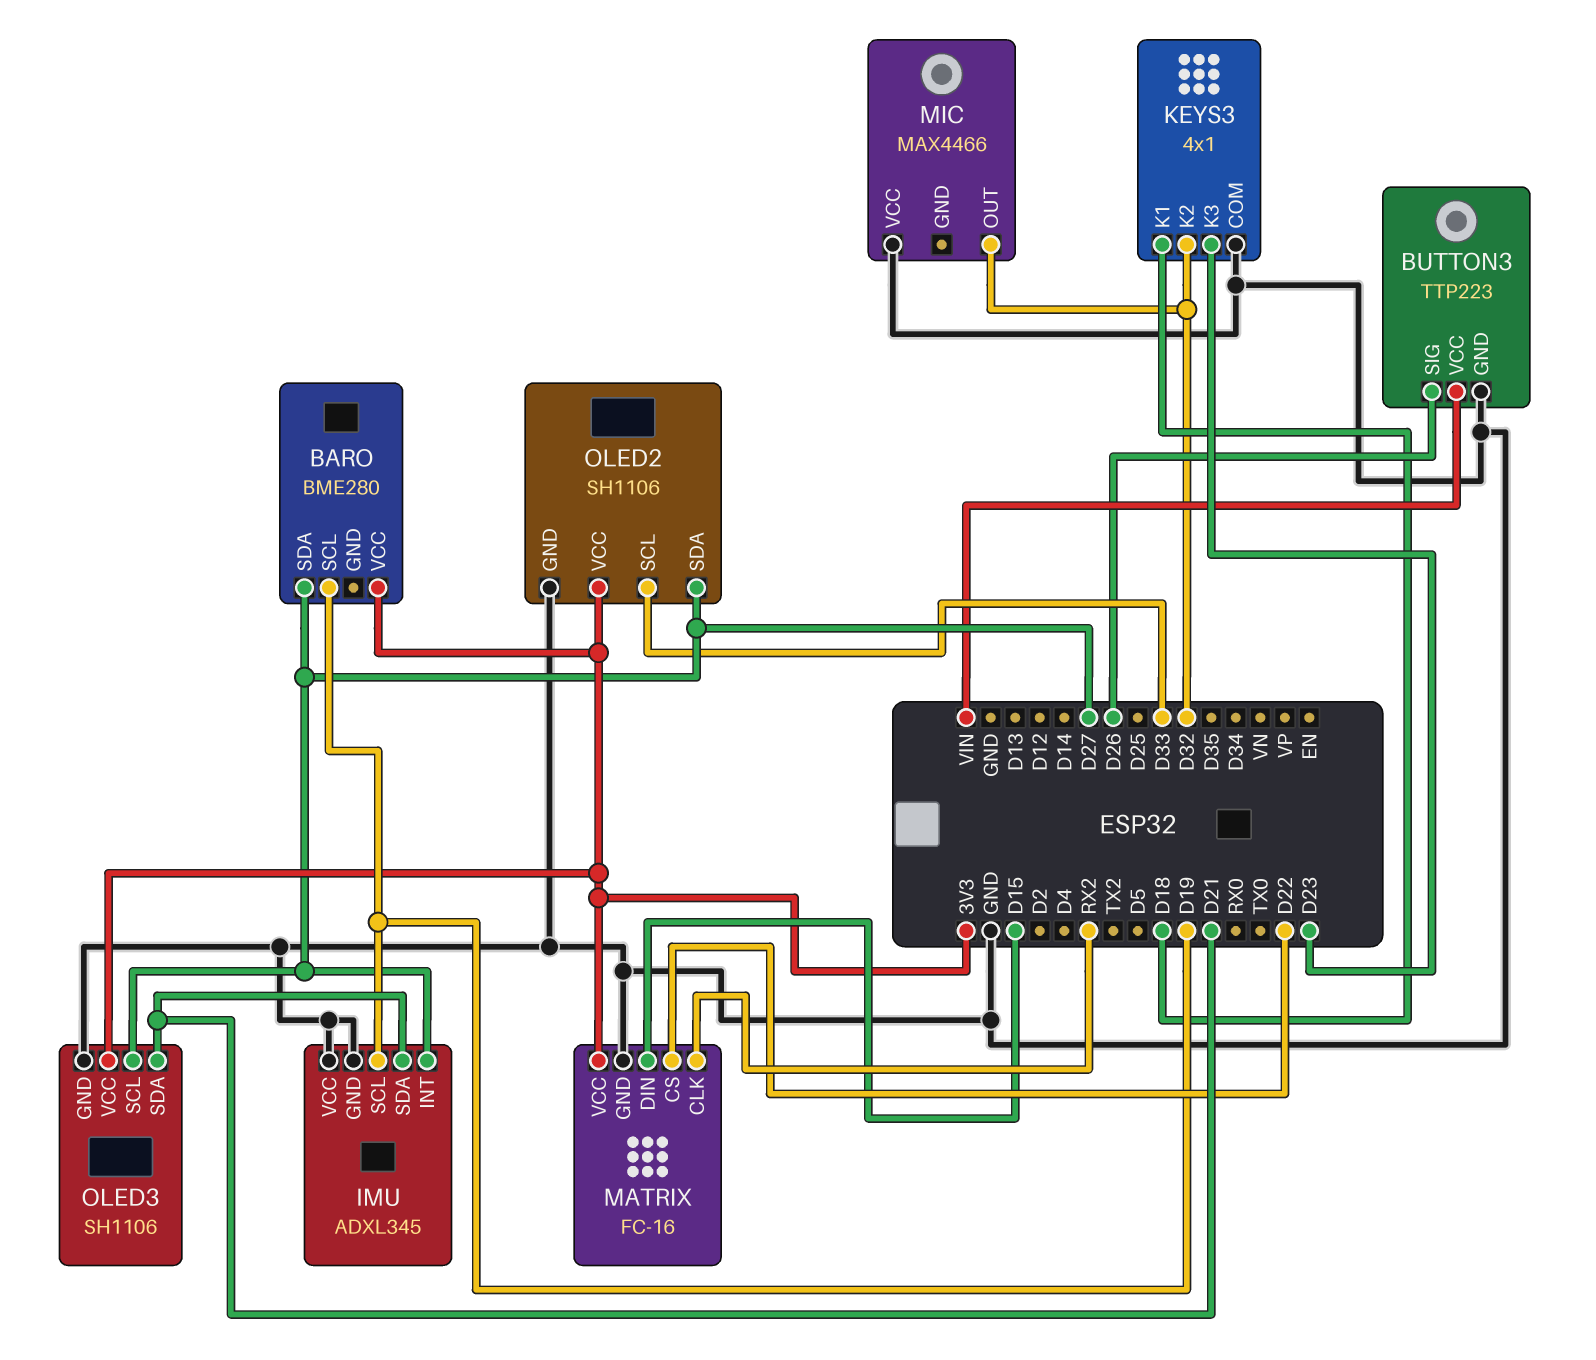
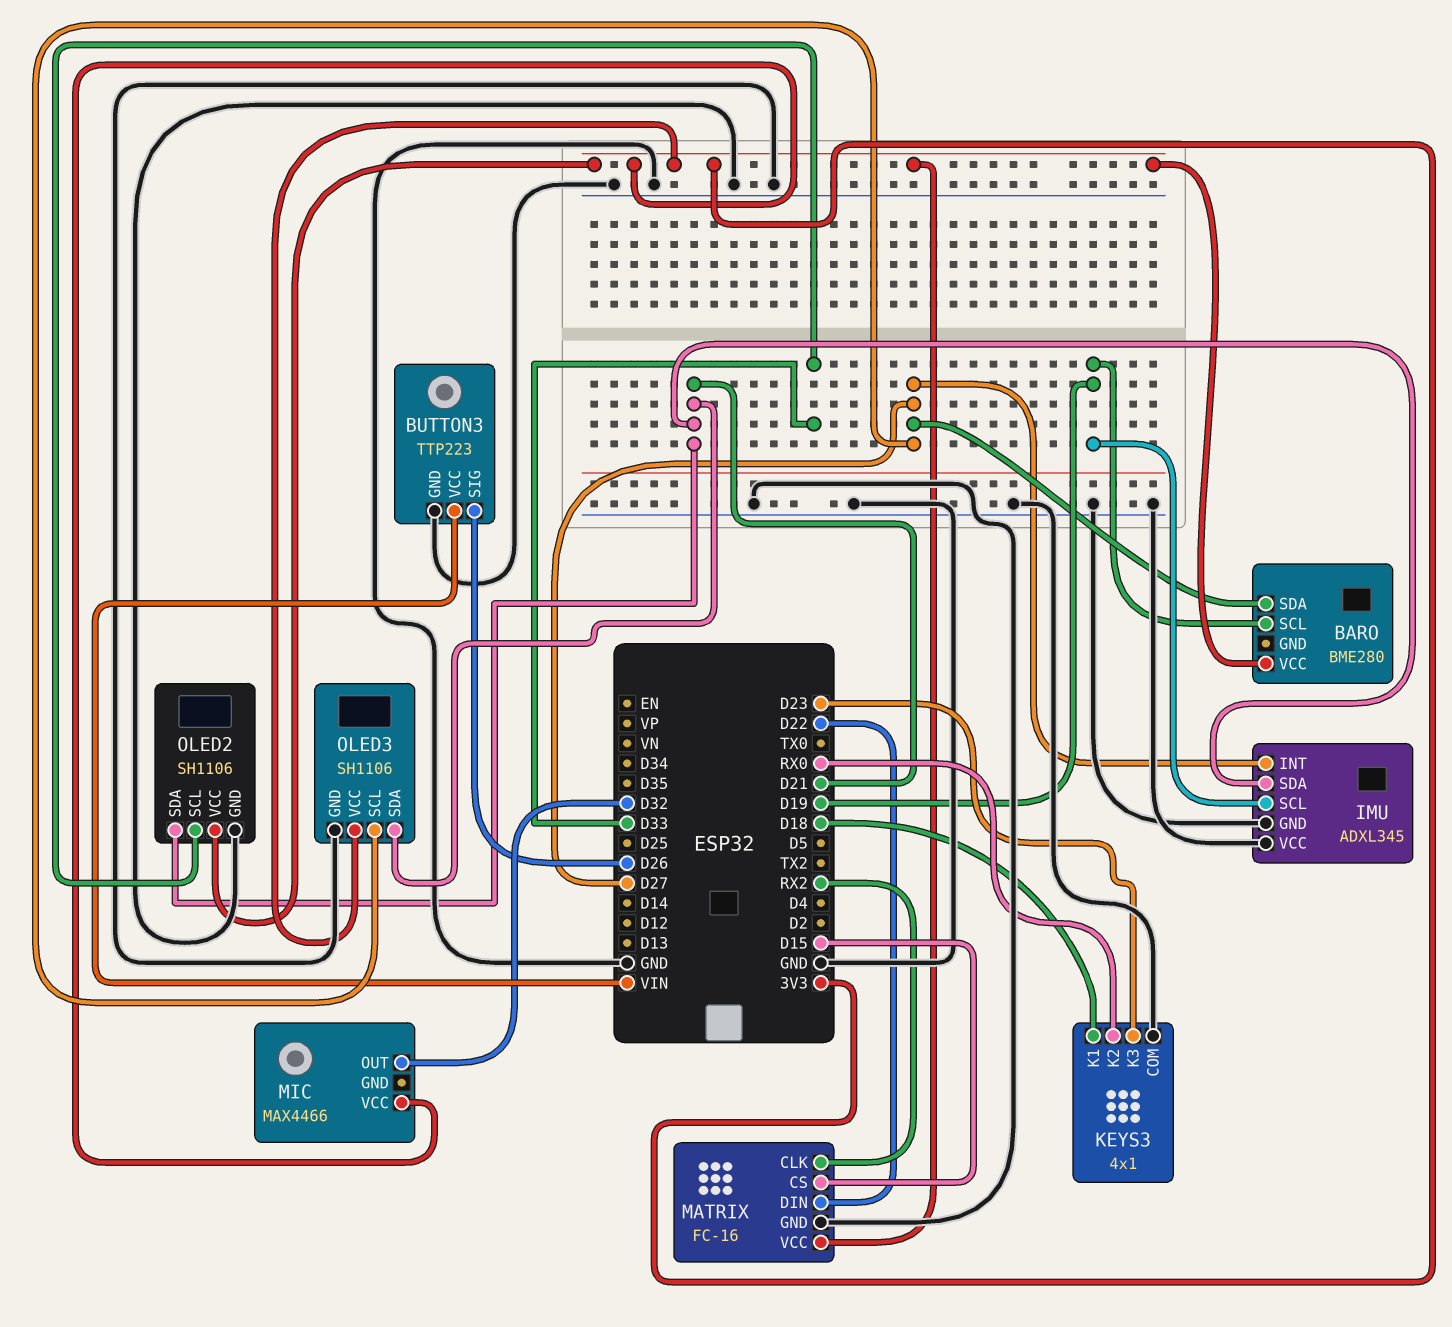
KEYS3 pin K2: D32 -> RX0
MATRIX pin CS: D22 -> D15
MATRIX pin DIN: D15 -> D22
MIC pin VCC: GND -> 3V3
OLED2 pin SDA: D27 -> D21

